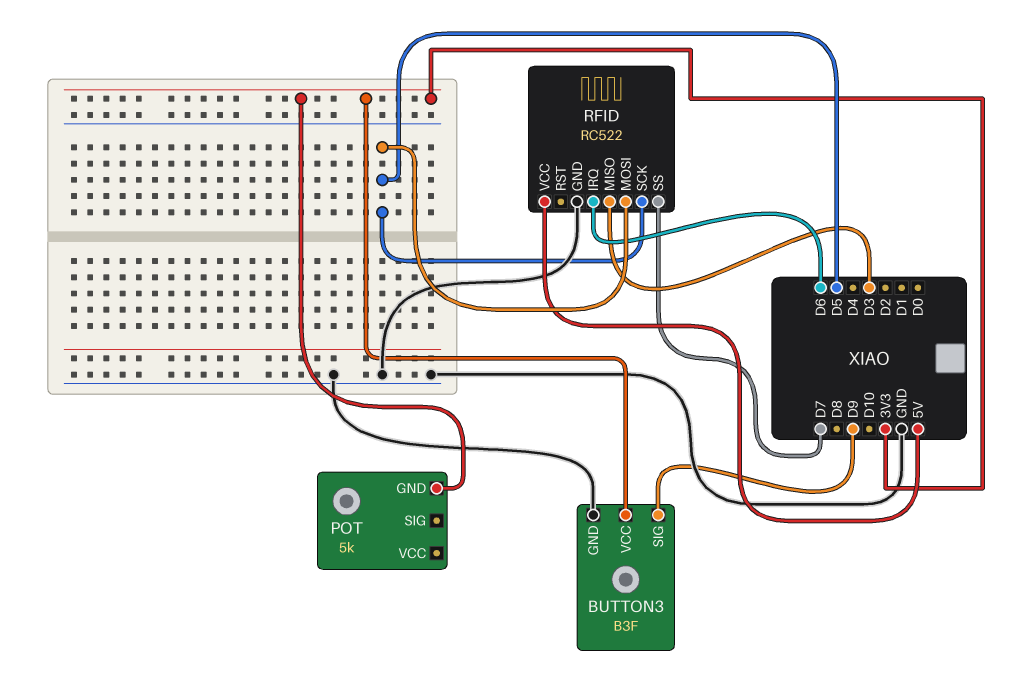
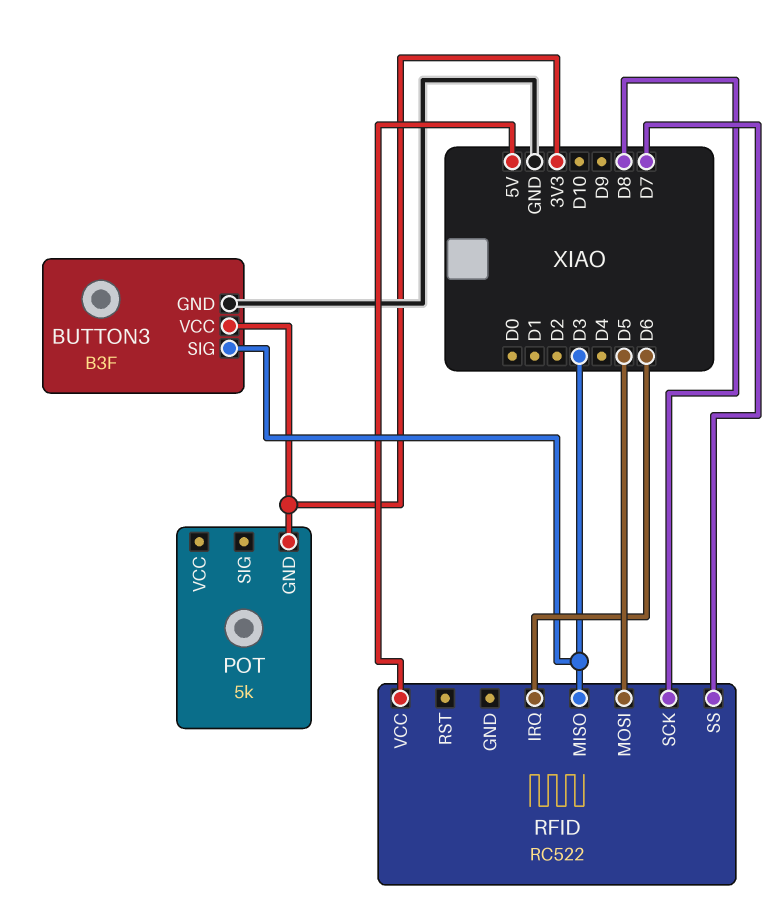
BUTTON3 pin SIG: D9 -> D3
RFID pin GND: GND -> none
RFID pin SCK: D5 -> D8

